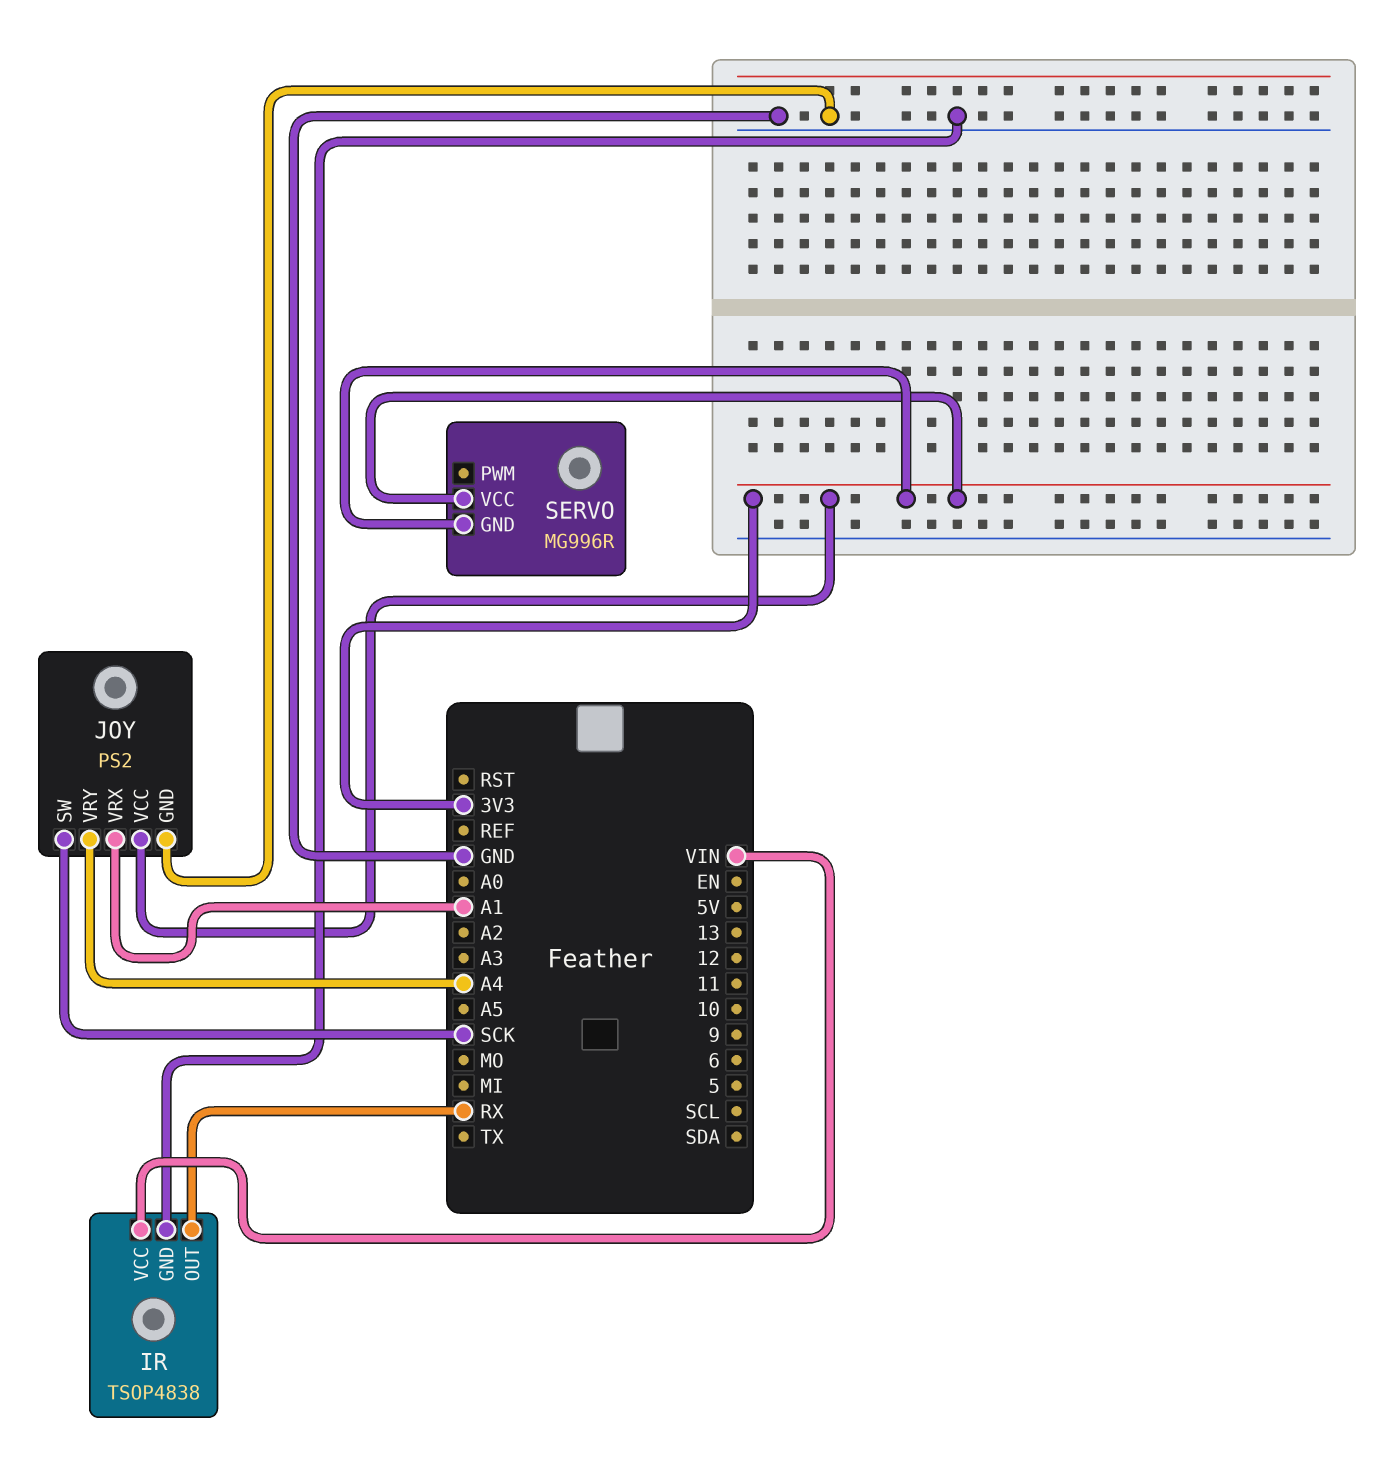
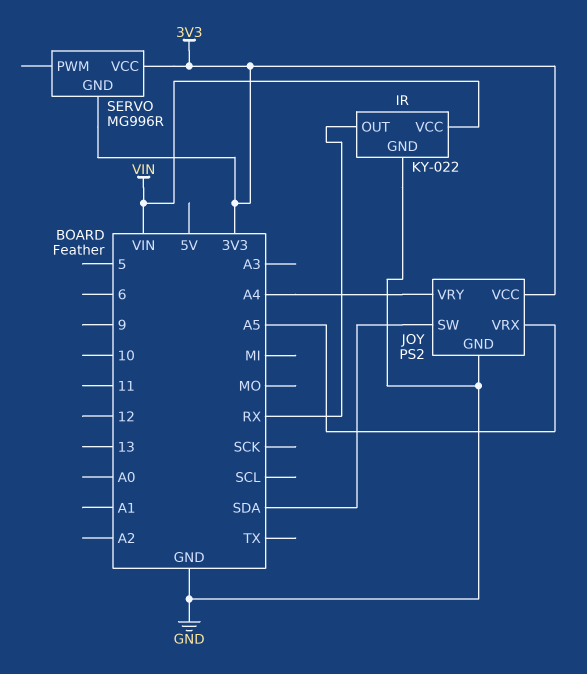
IR: TSOP4838 -> KY-022
JOY pin SW: SCK -> SDA
JOY pin VRX: A1 -> A5

